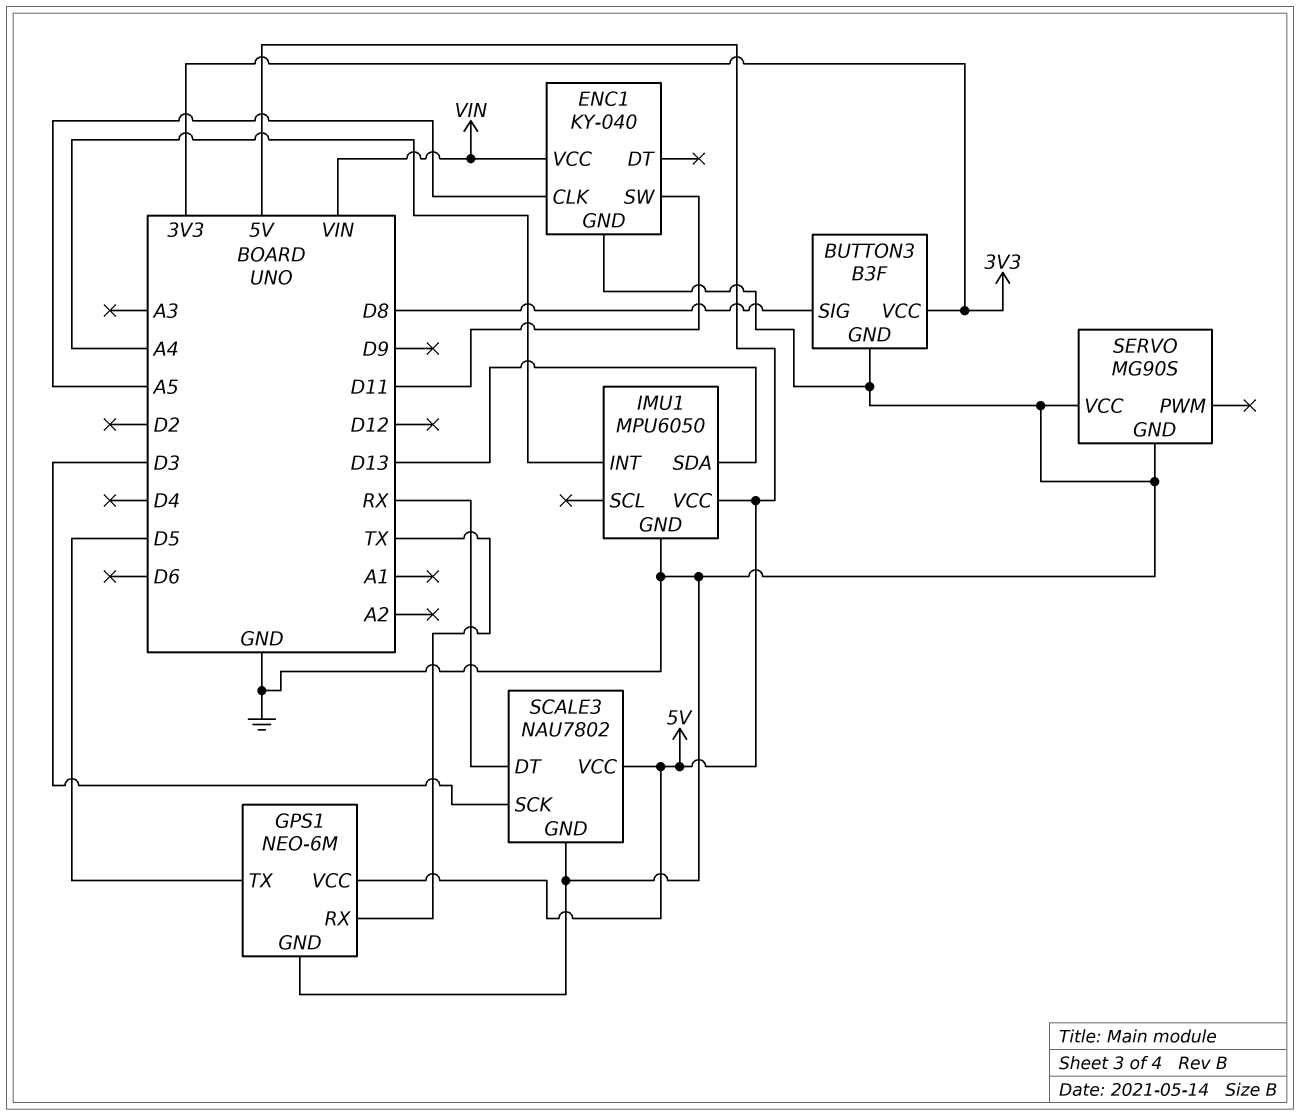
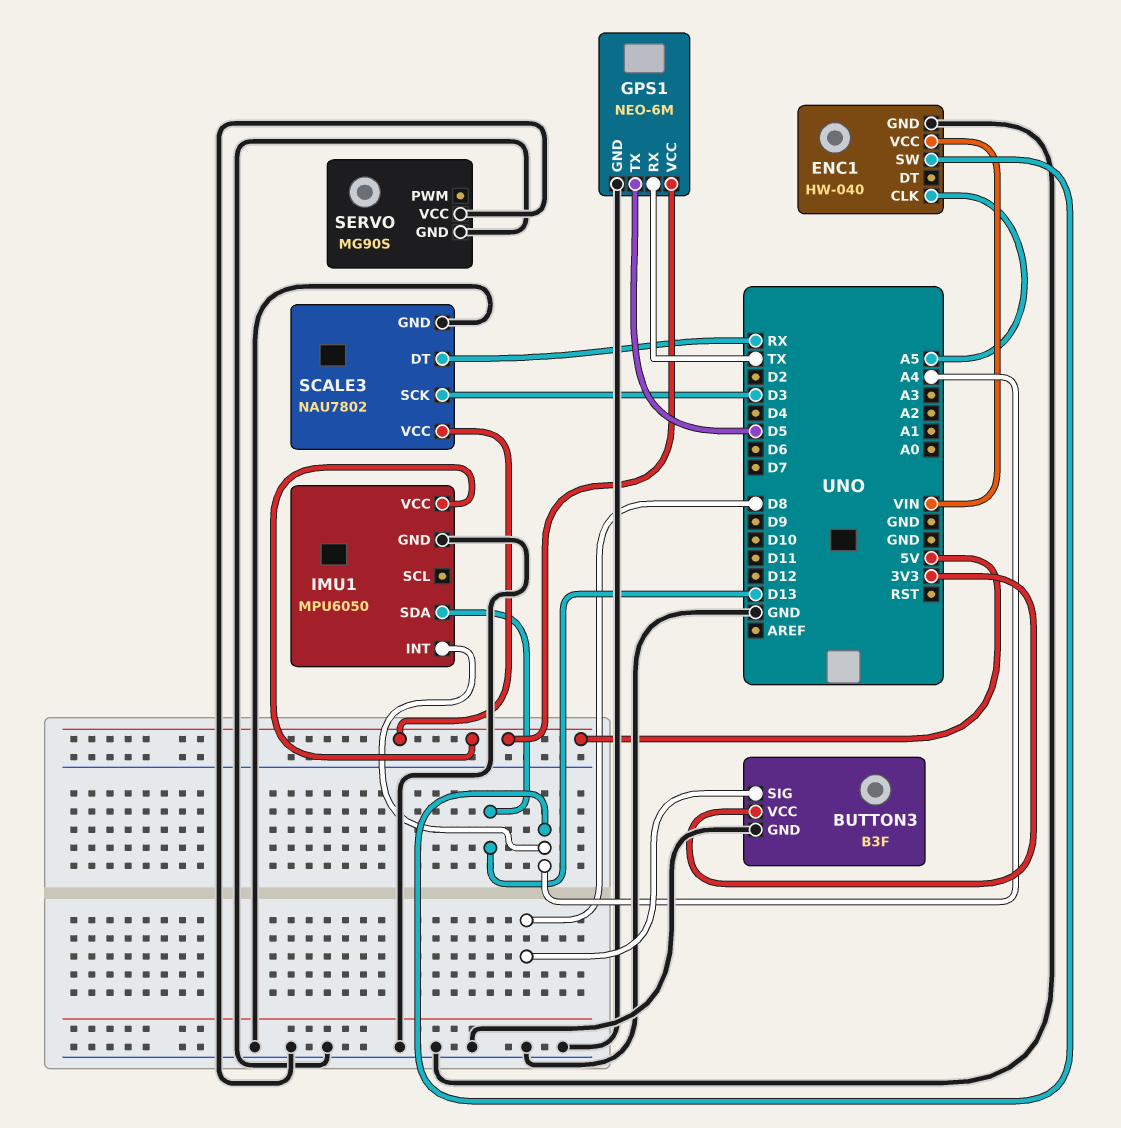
ENC1: KY-040 -> HW-040
ENC1 pin SW: D11 -> A4

